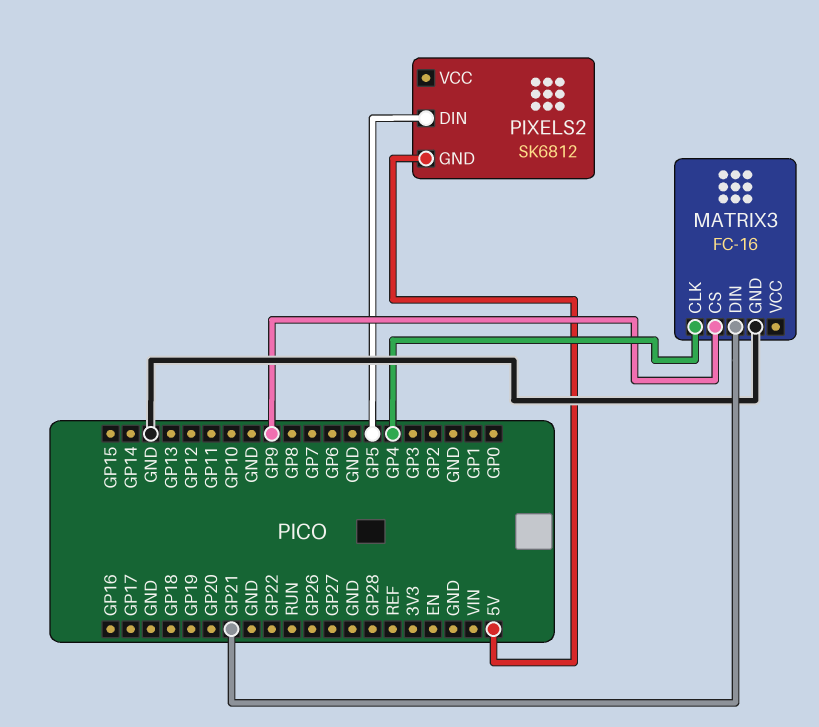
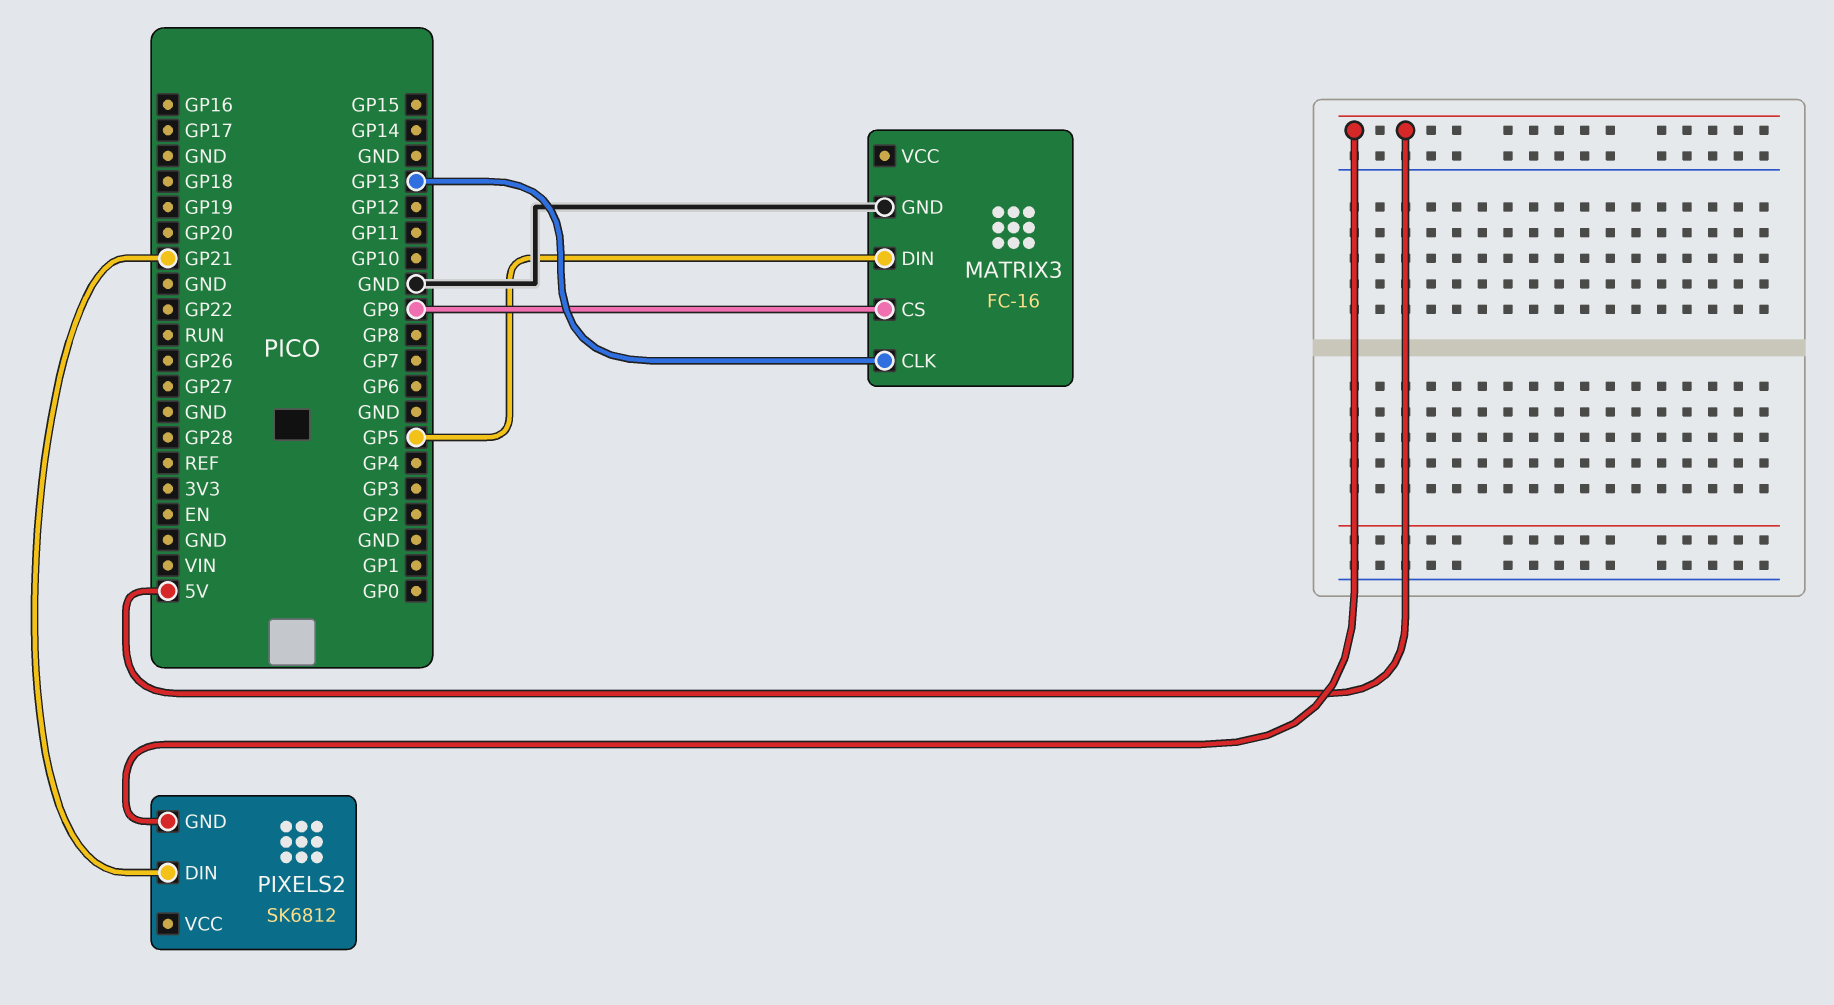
MATRIX3 pin CLK: GP4 -> GP13
MATRIX3 pin DIN: GP21 -> GP5
PIXELS2 pin DIN: GP5 -> GP21

